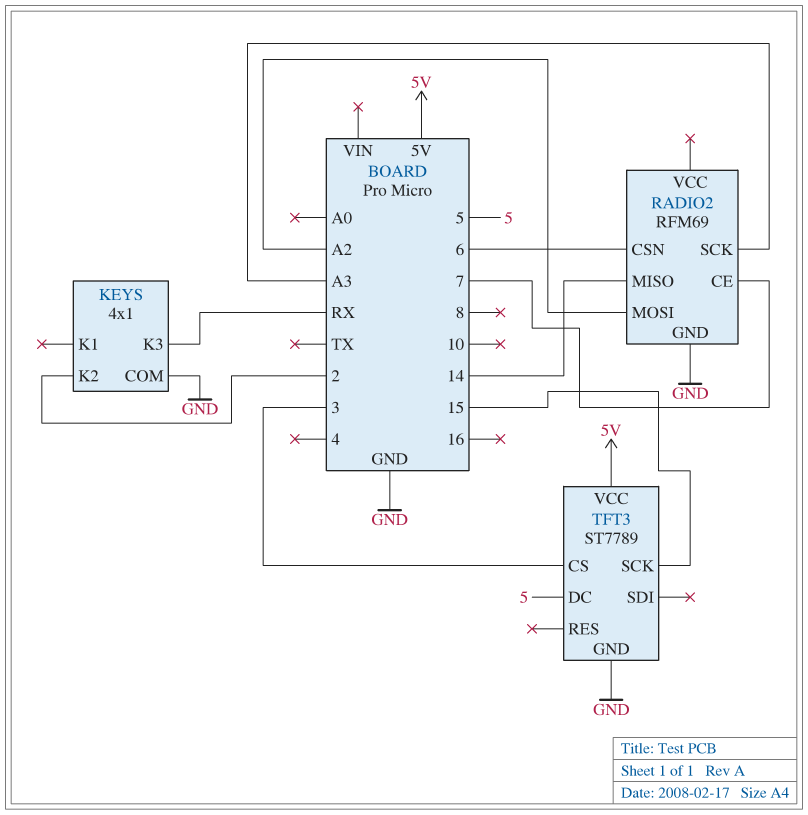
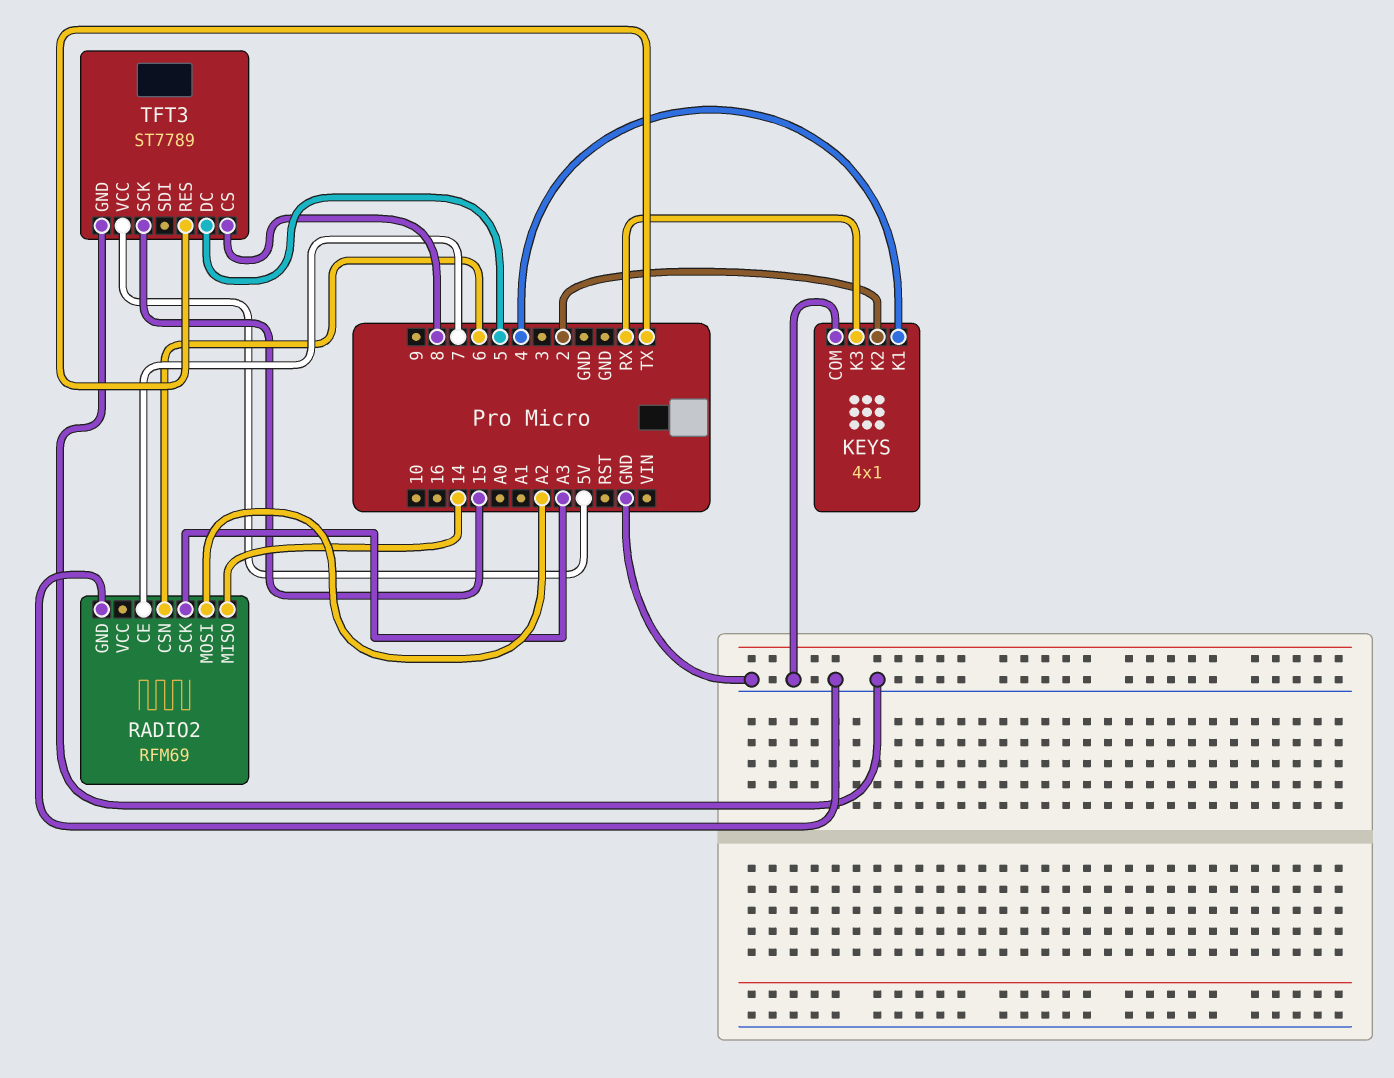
KEYS pin K1: none -> 4
TFT3 pin CS: 3 -> 8
TFT3 pin RES: none -> TX

